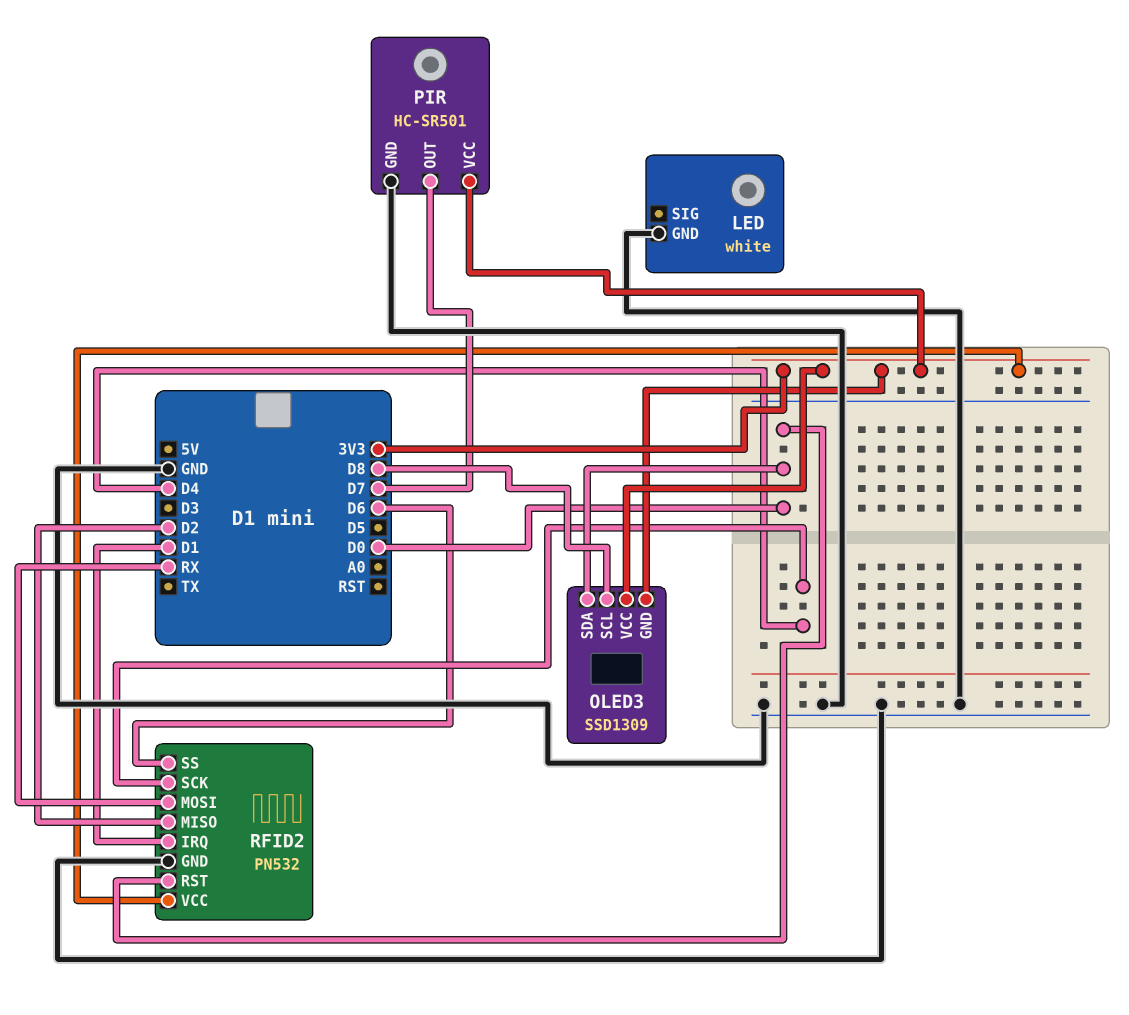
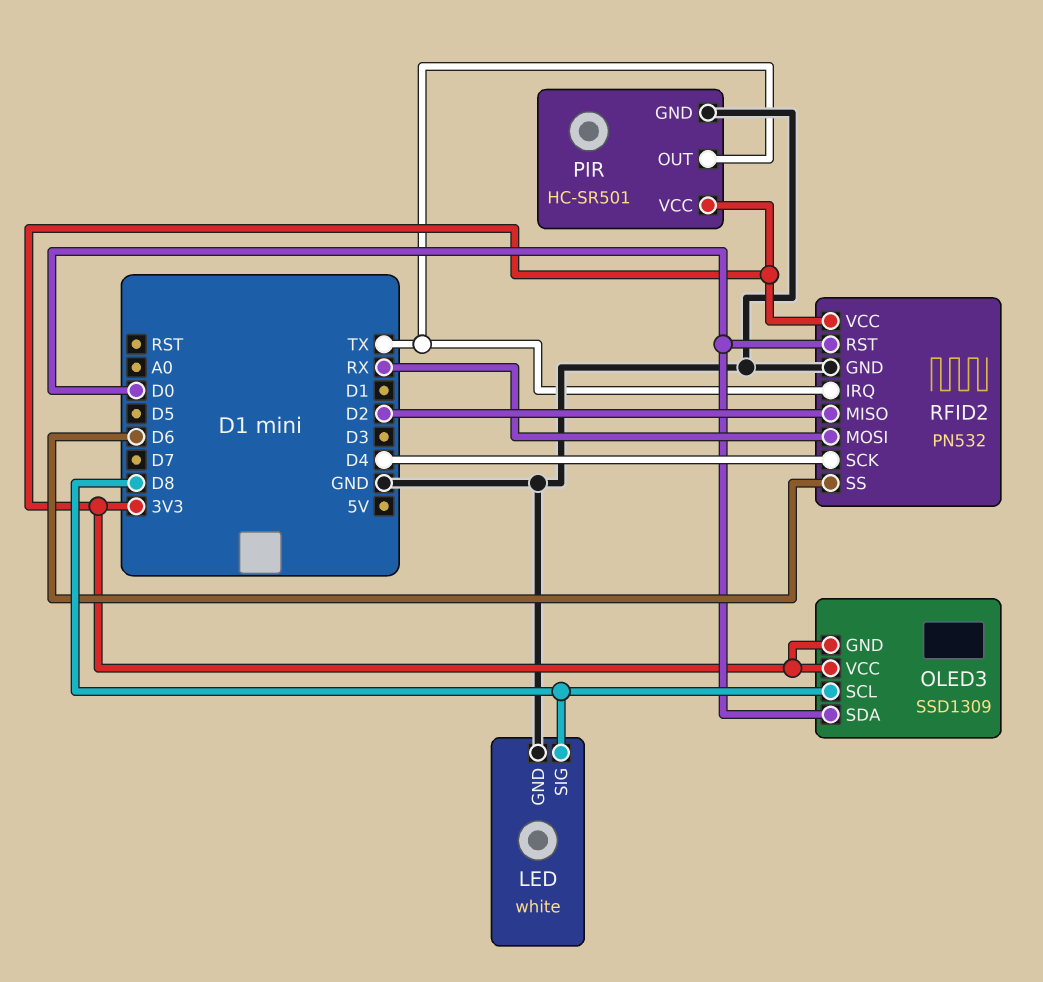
LED pin SIG: none -> D8
PIR pin OUT: D7 -> TX
RFID2 pin IRQ: D1 -> TX

